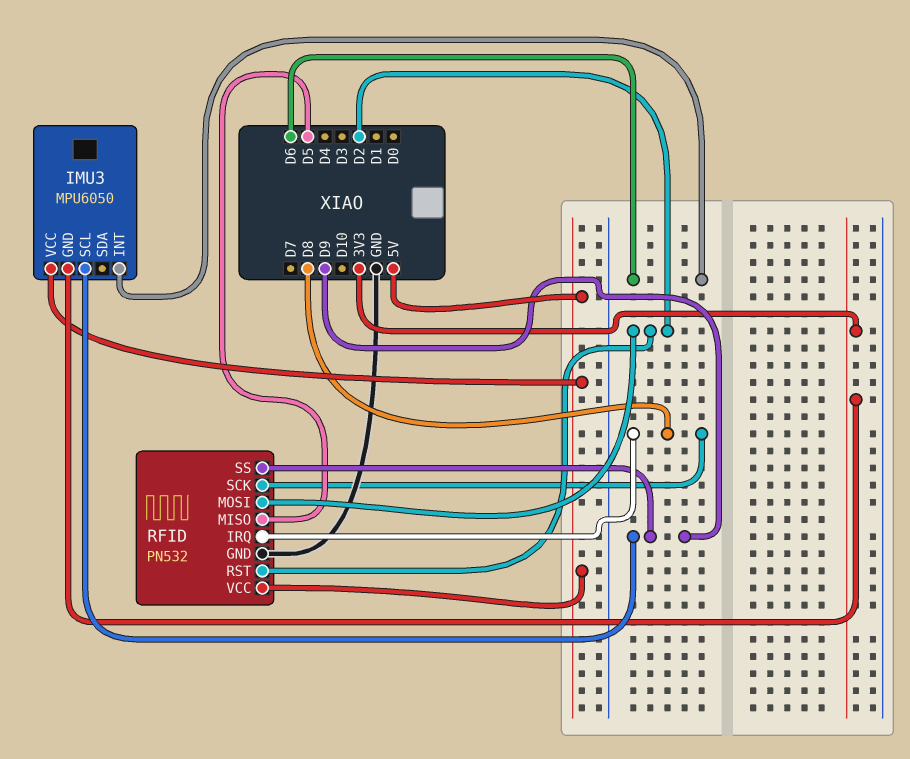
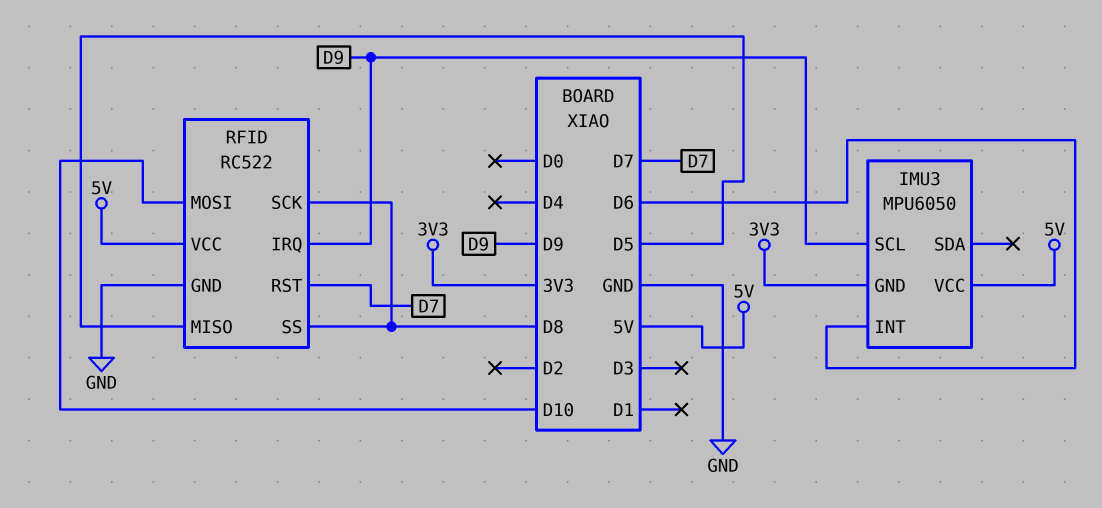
RFID: PN532 -> RC522
RFID pin IRQ: D8 -> D9
RFID pin MOSI: D2 -> D10
RFID pin RST: D2 -> D7
RFID pin SS: D9 -> D8

